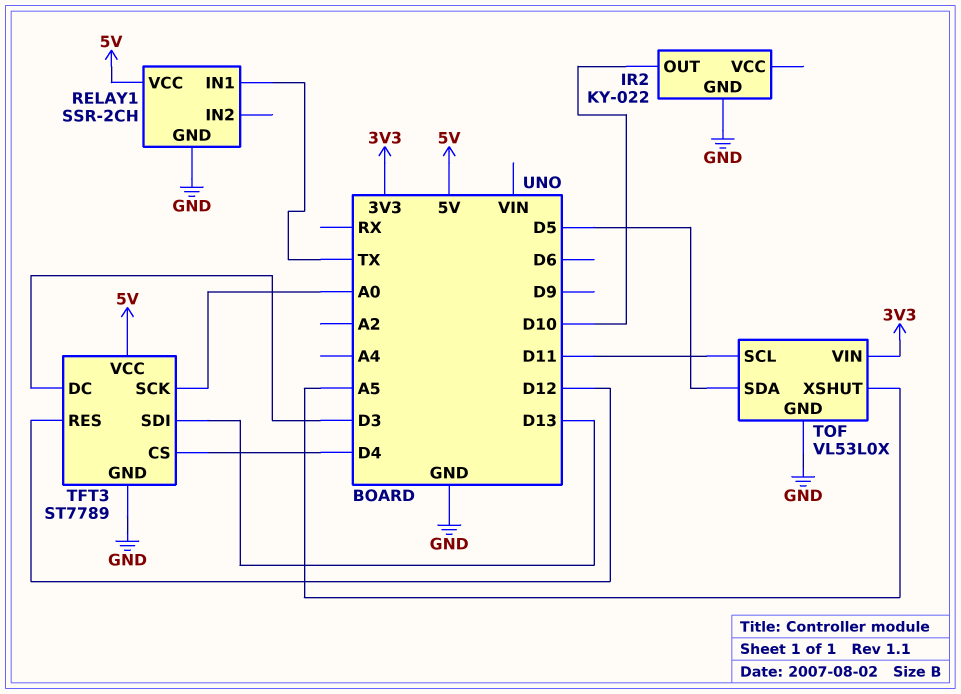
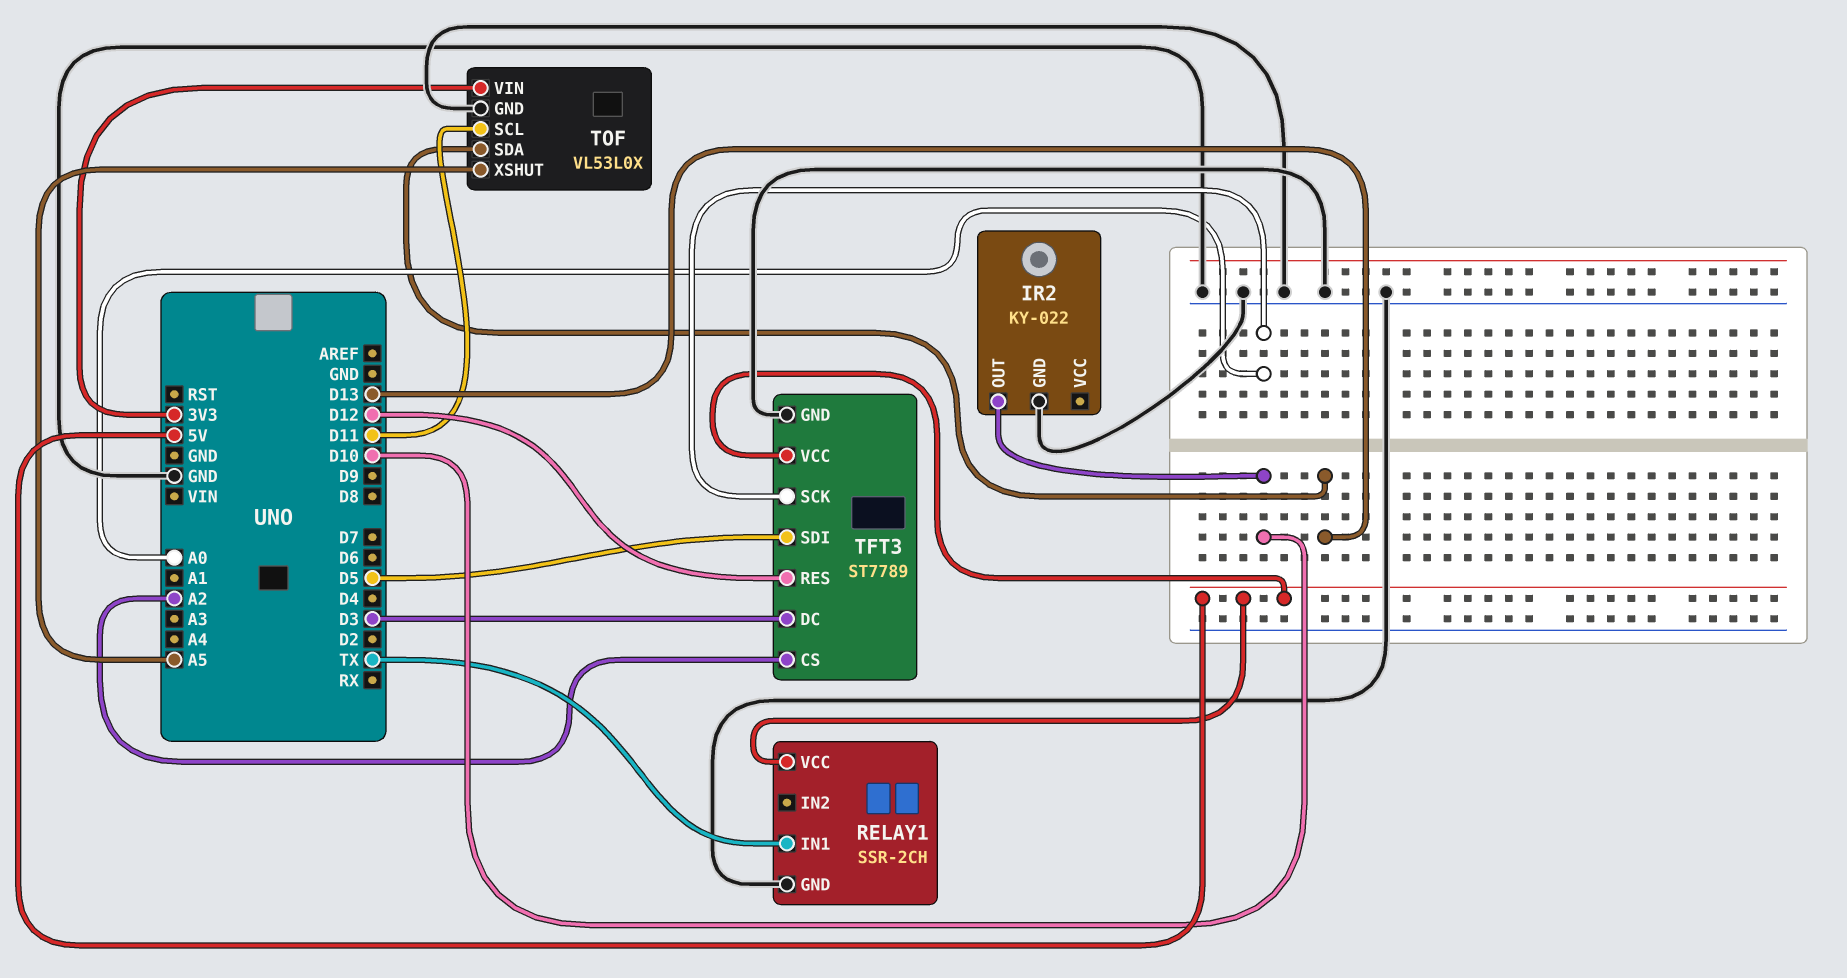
TFT3 pin CS: D4 -> A2
TFT3 pin SDI: D13 -> D5
TOF pin SDA: D5 -> D13

